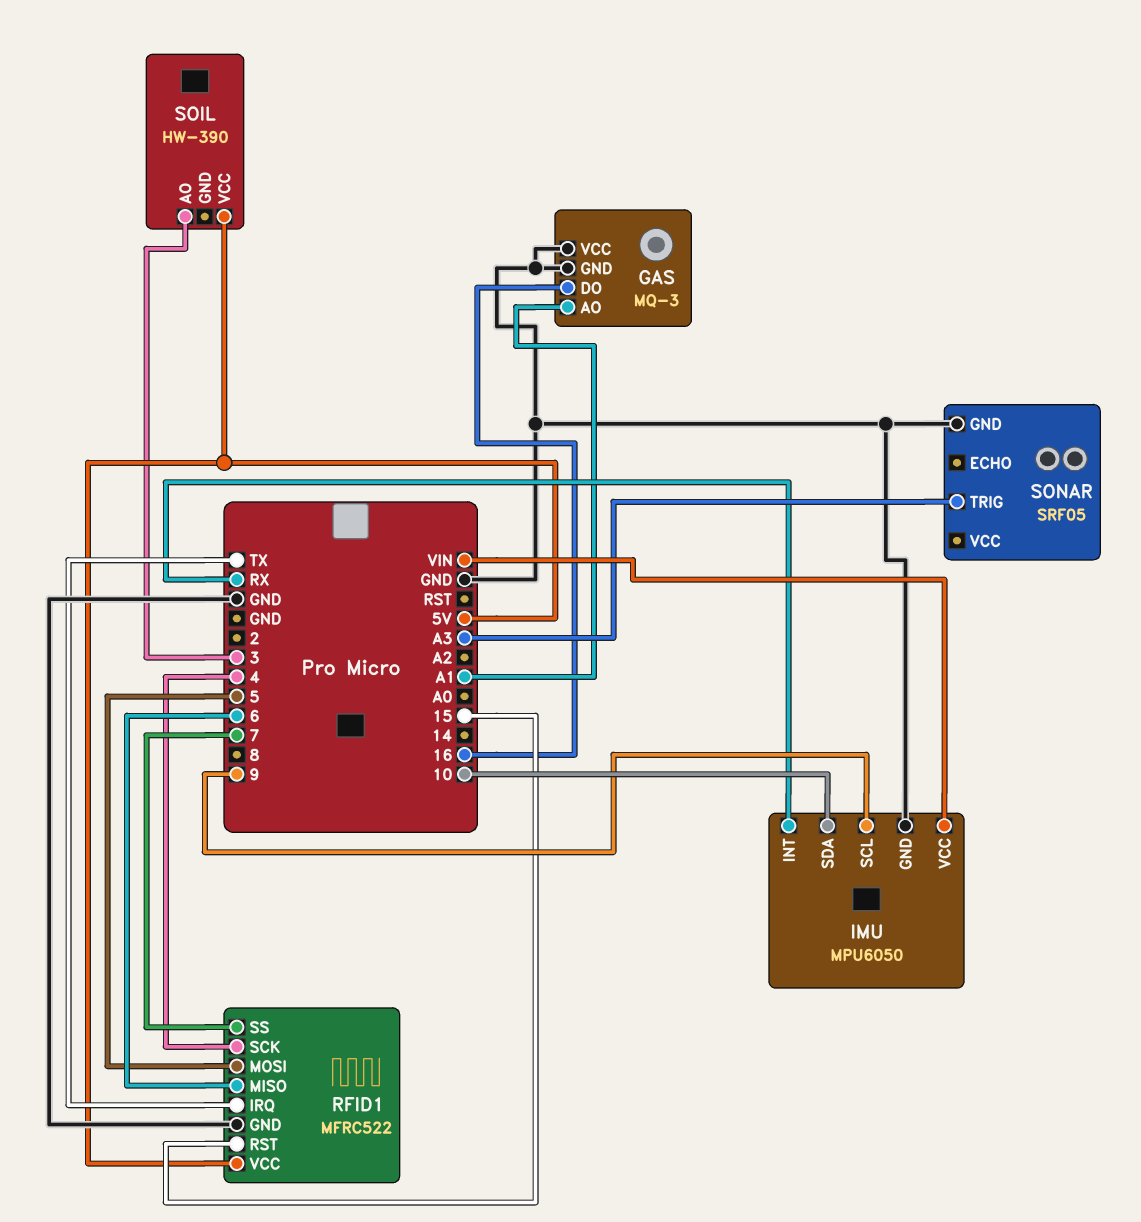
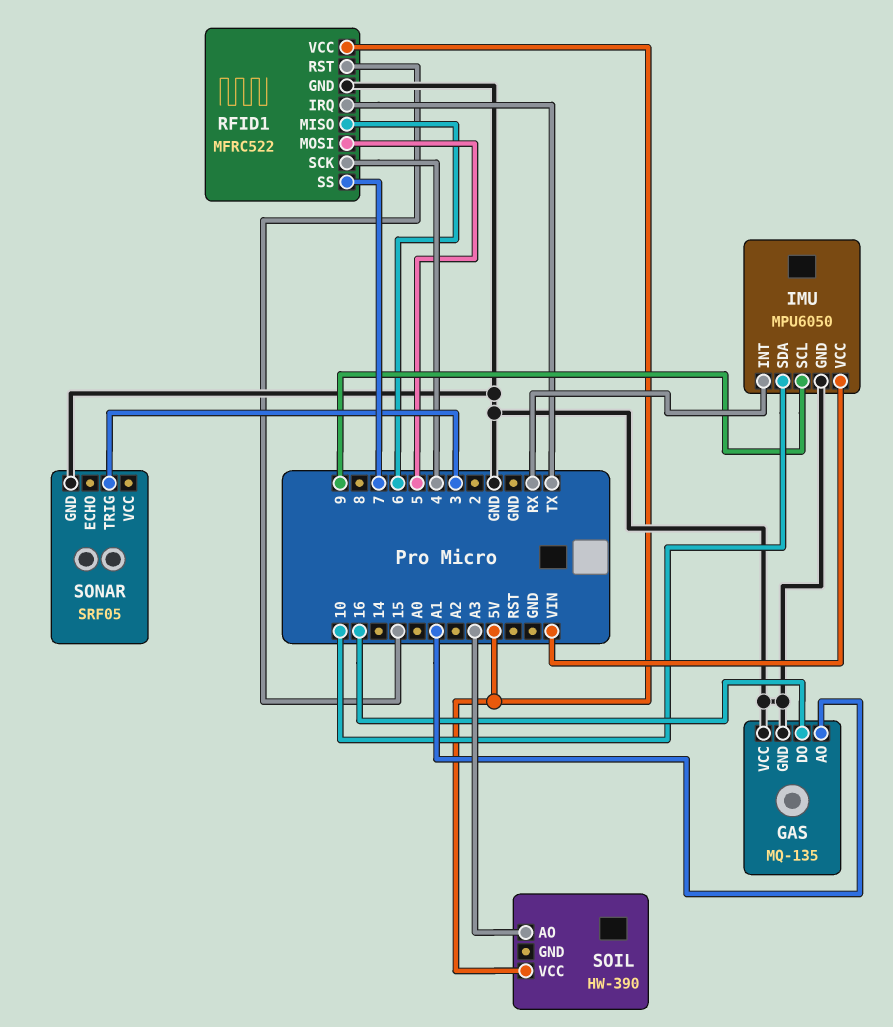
GAS: MQ-3 -> MQ-135
SOIL pin AO: 3 -> A3
SONAR pin TRIG: A3 -> 3

